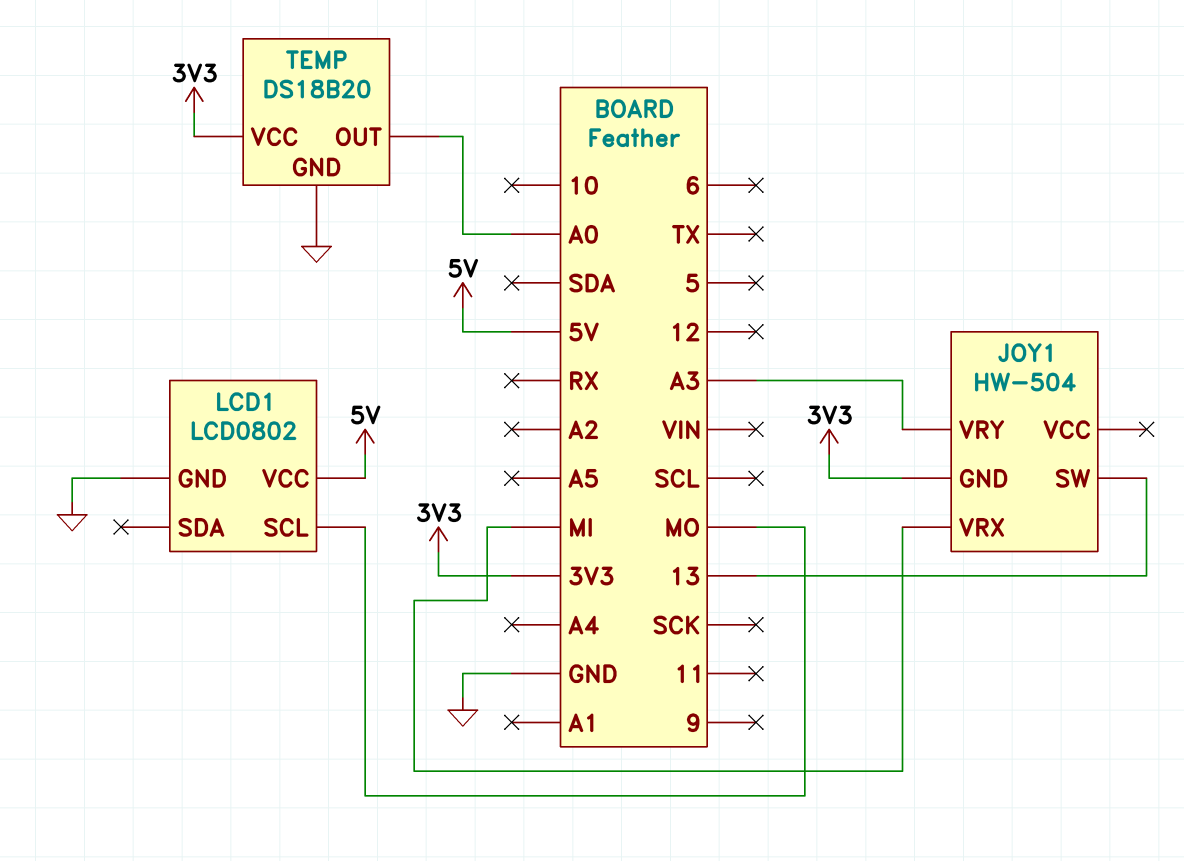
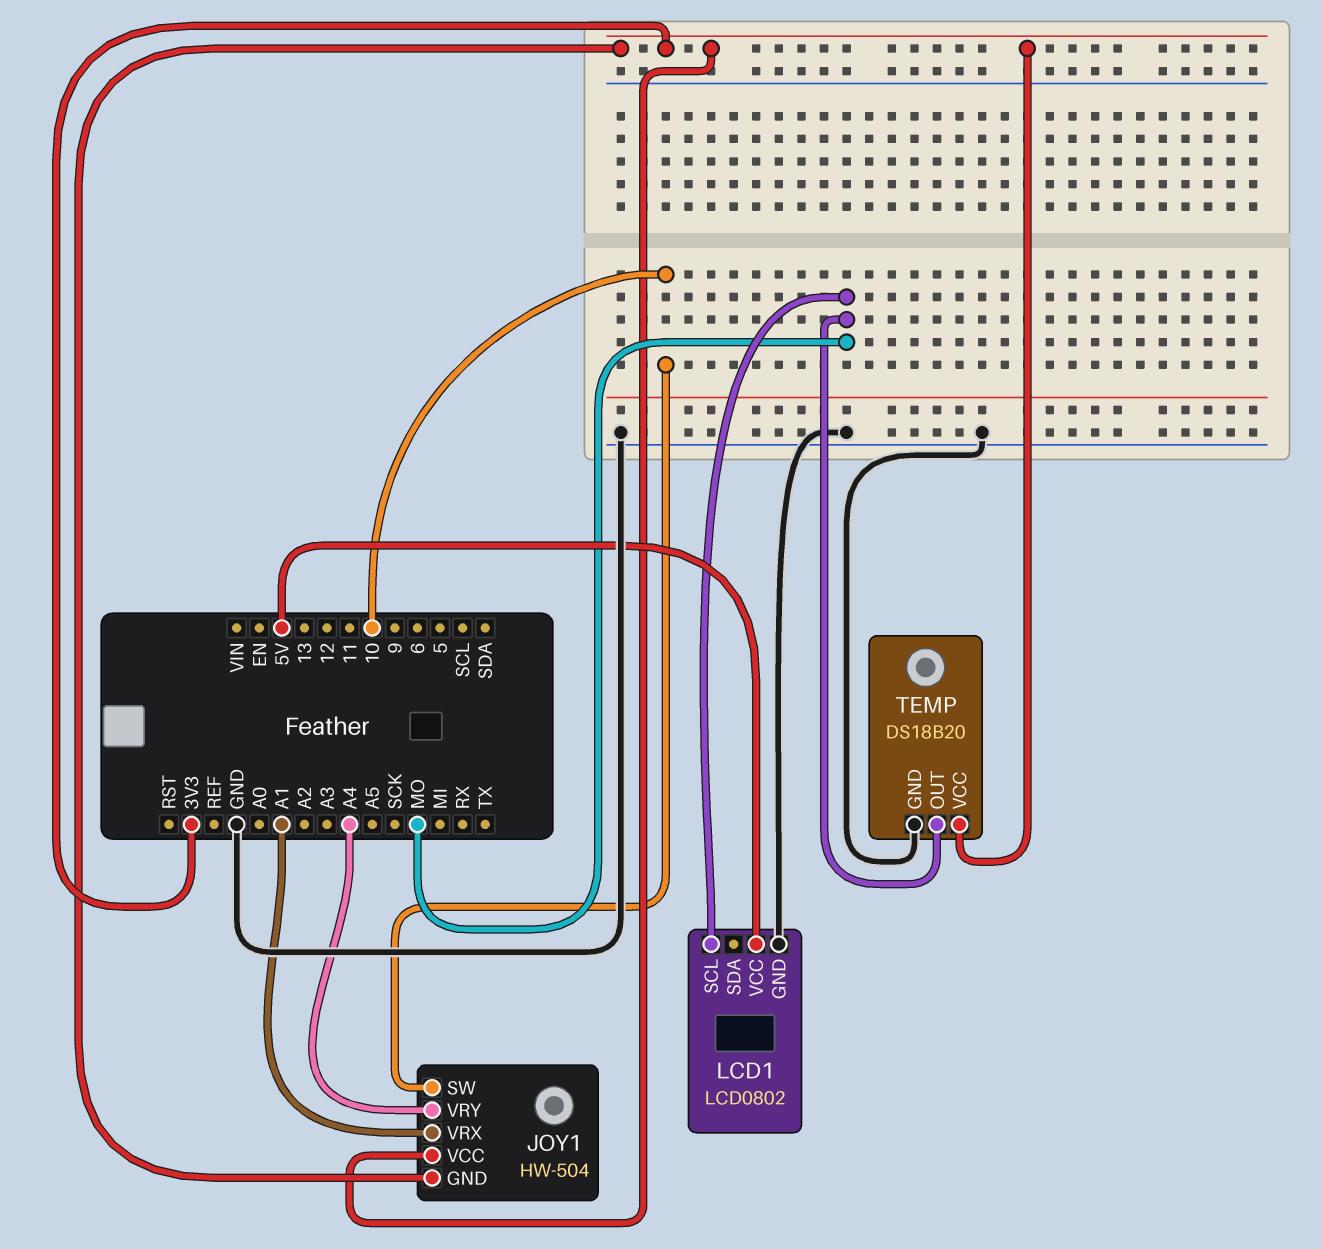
JOY1 pin SW: 13 -> 10
JOY1 pin VCC: none -> 3V3
JOY1 pin VRX: MI -> A1
JOY1 pin VRY: A3 -> A4
TEMP pin OUT: A0 -> MO

